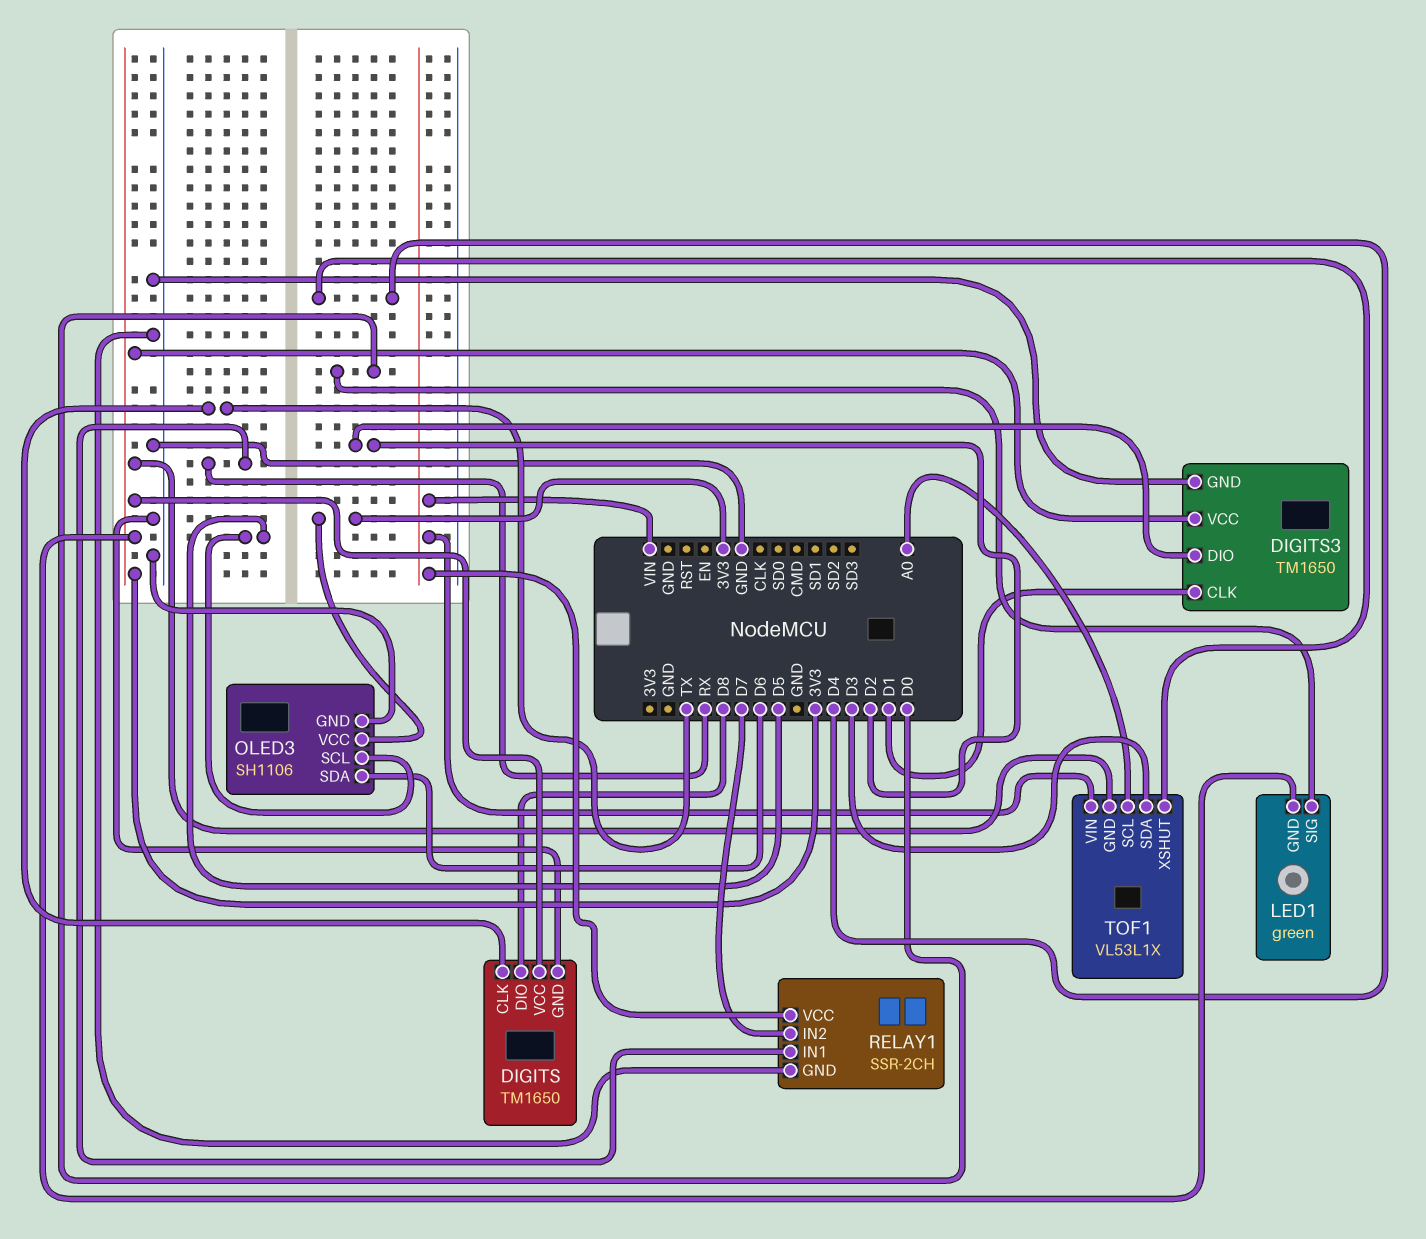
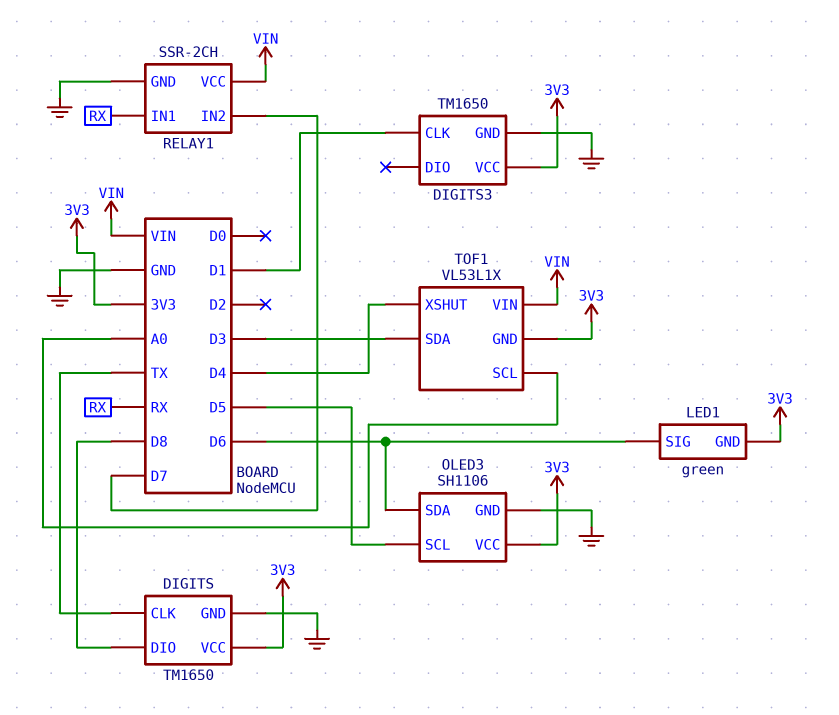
DIGITS3 pin DIO: D2 -> none
LED1 pin SIG: D0 -> D6

